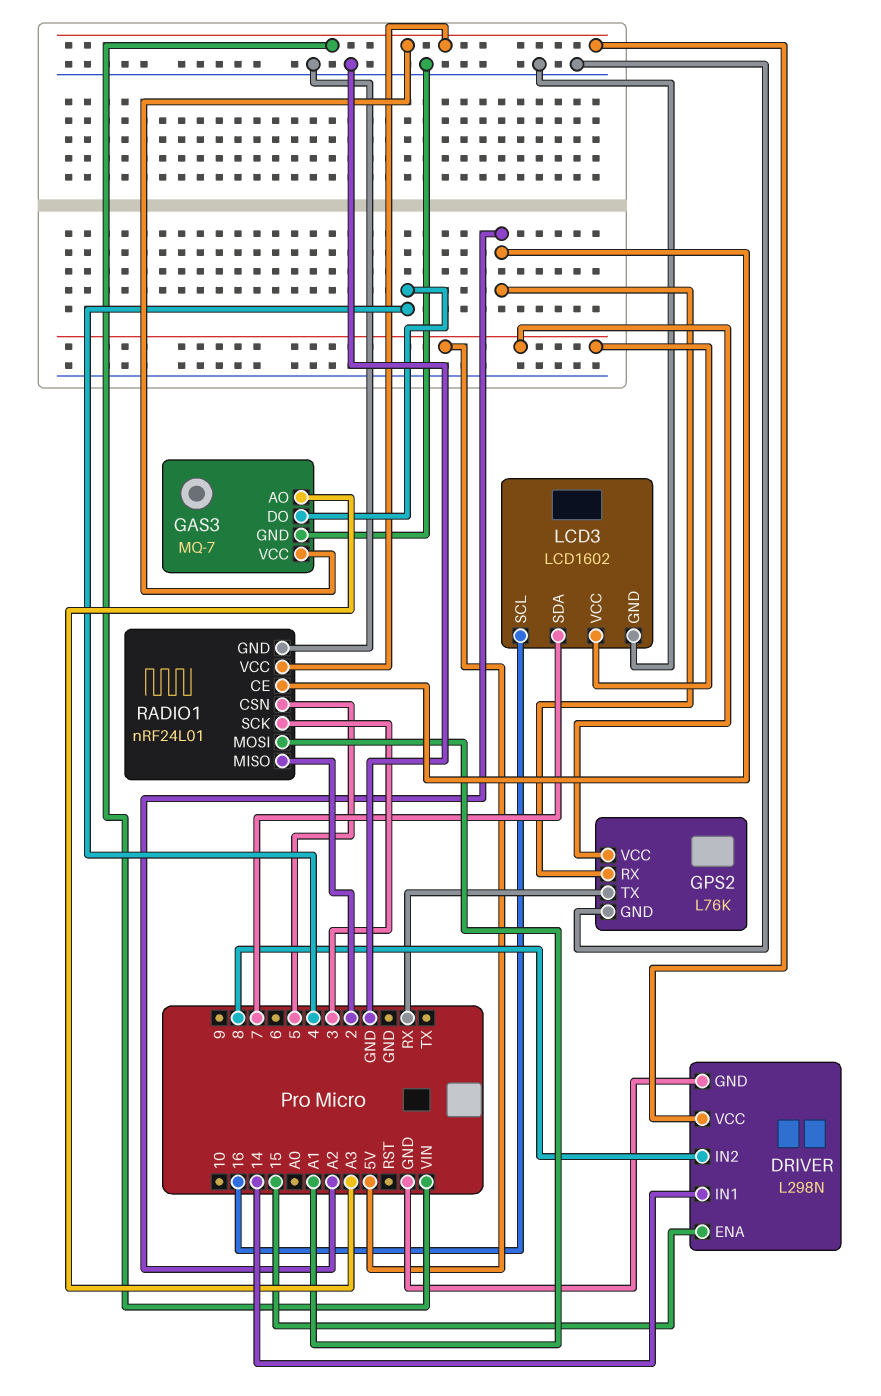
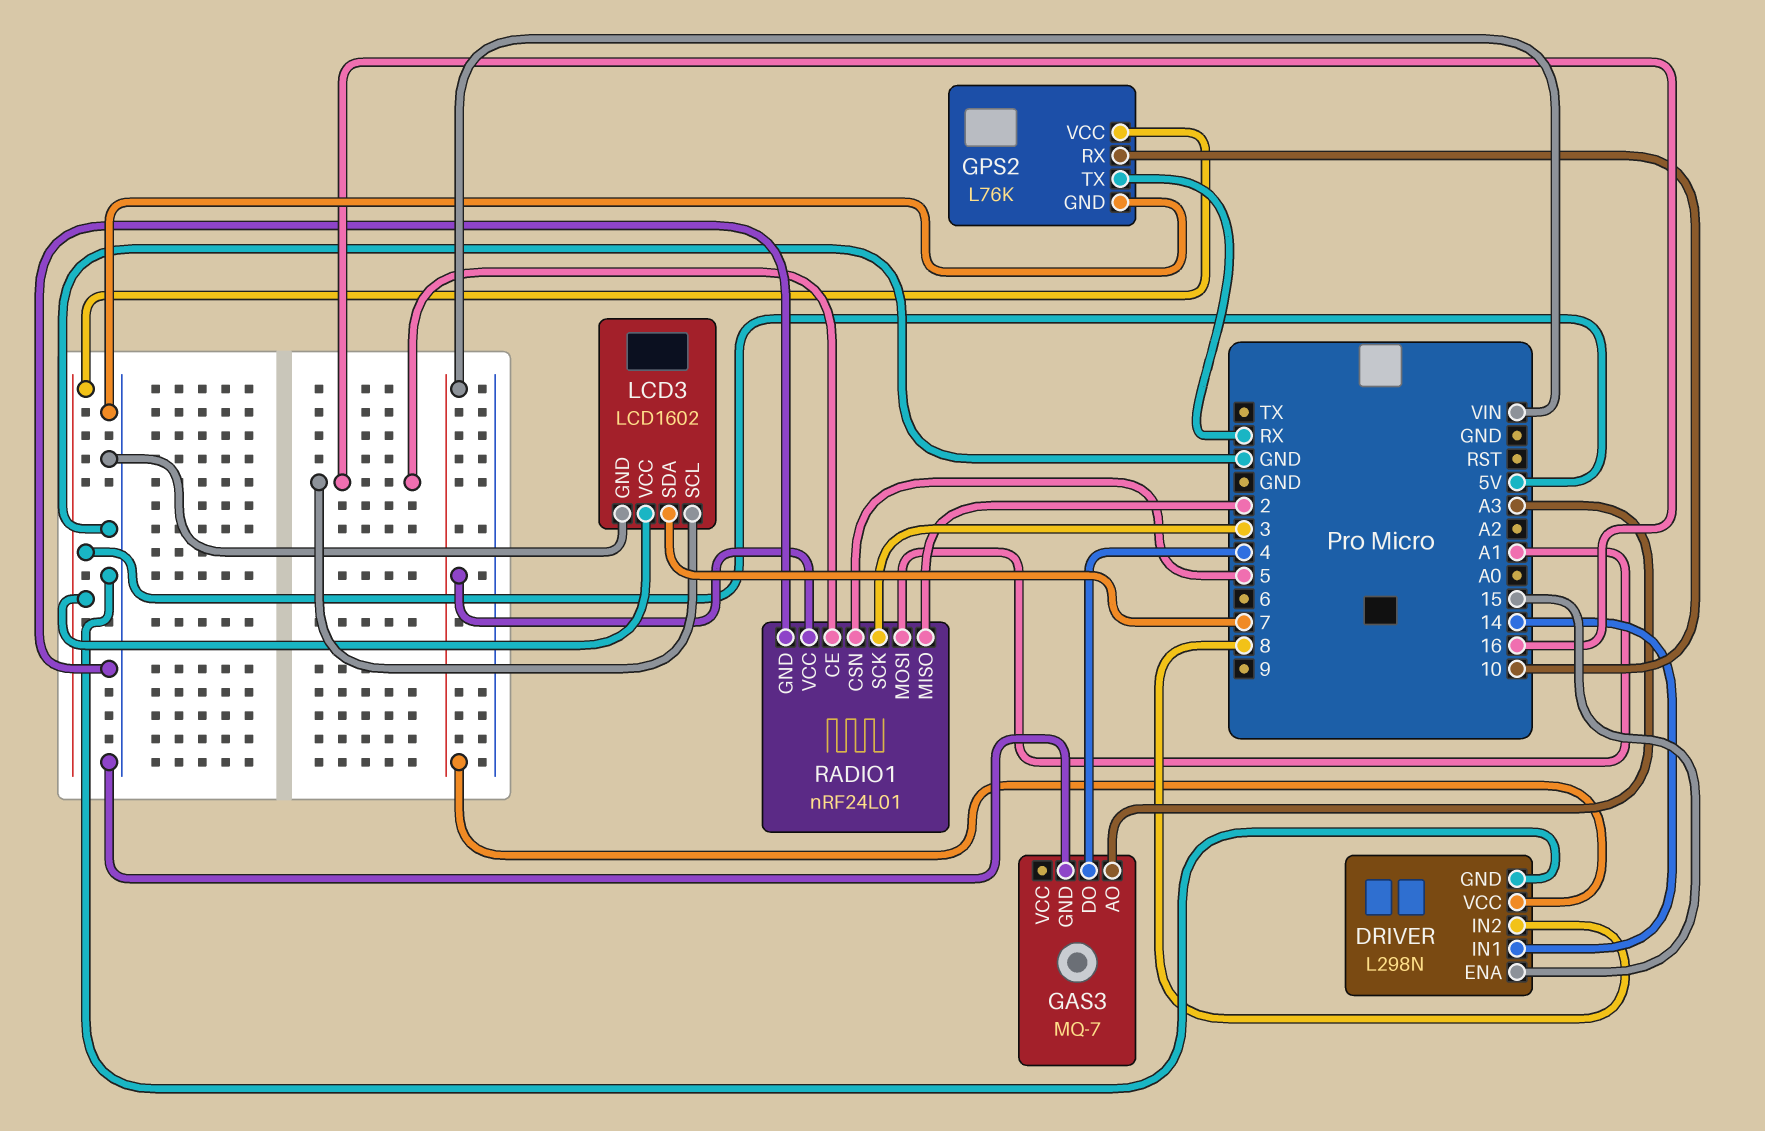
GAS3 pin VCC: VIN -> none
GPS2 pin RX: A2 -> 10
RADIO1 pin CE: A2 -> 16

